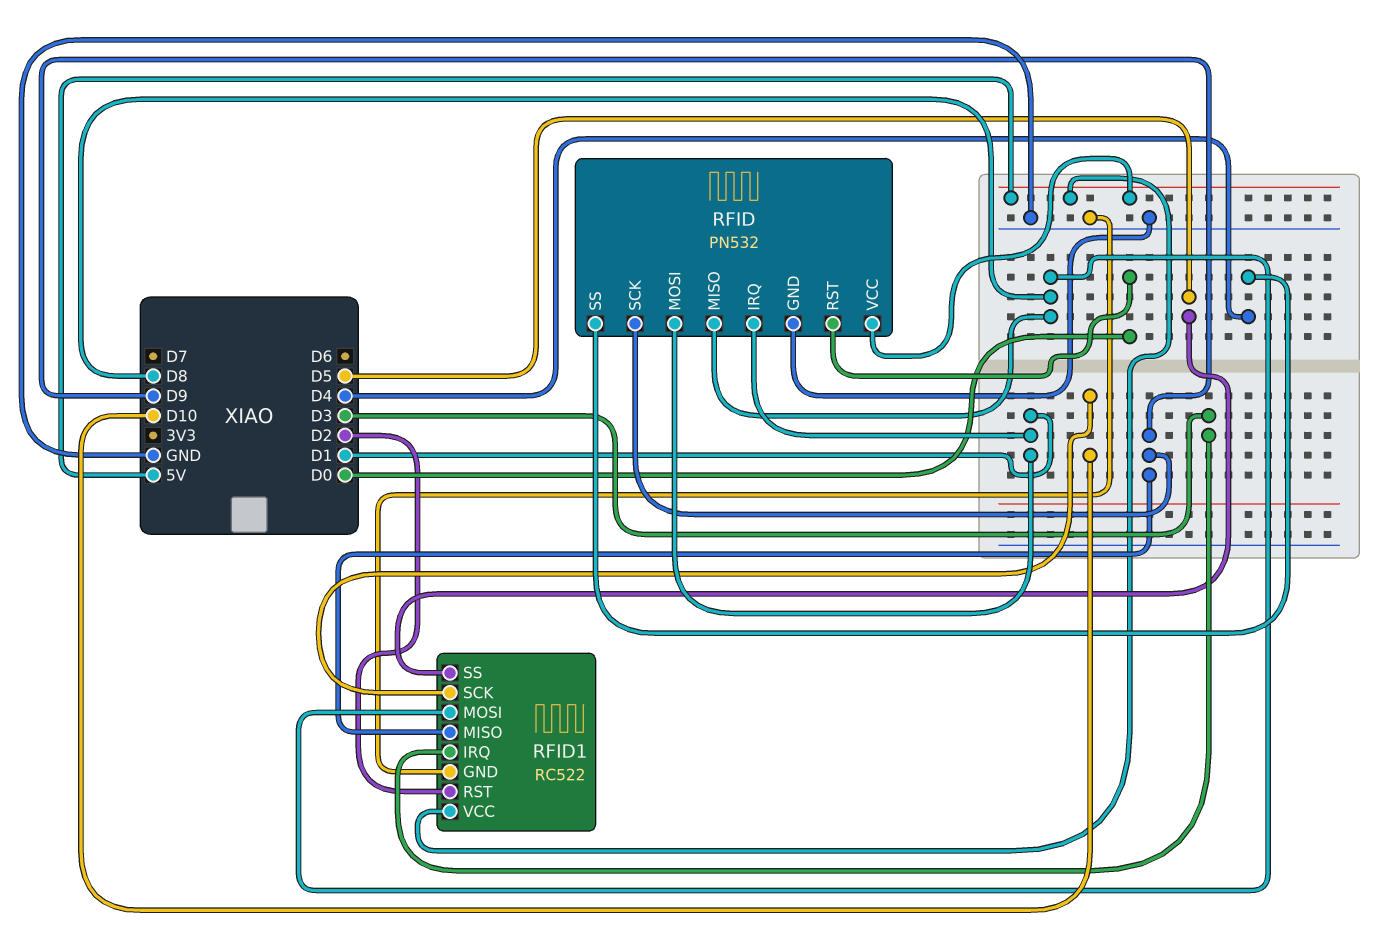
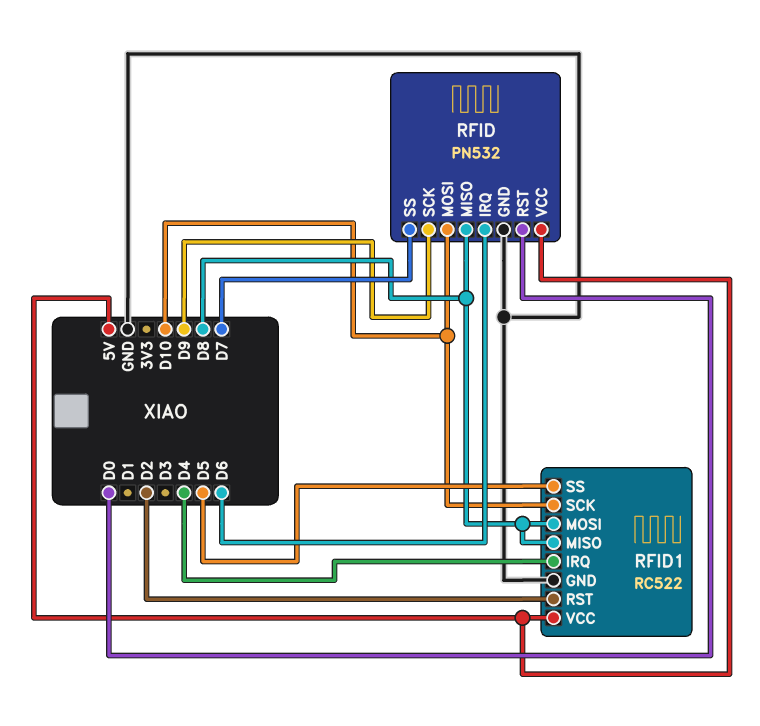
RFID pin IRQ: D1 -> D6
RFID pin MOSI: D1 -> D10
RFID pin SS: D4 -> D7
RFID1 pin IRQ: D3 -> D4
RFID1 pin MISO: D9 -> D8

